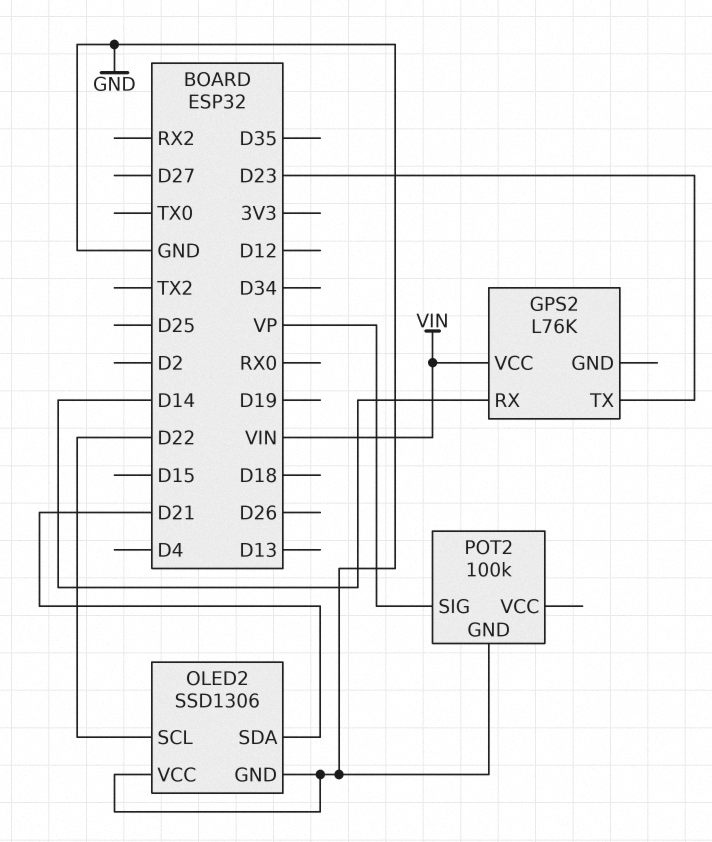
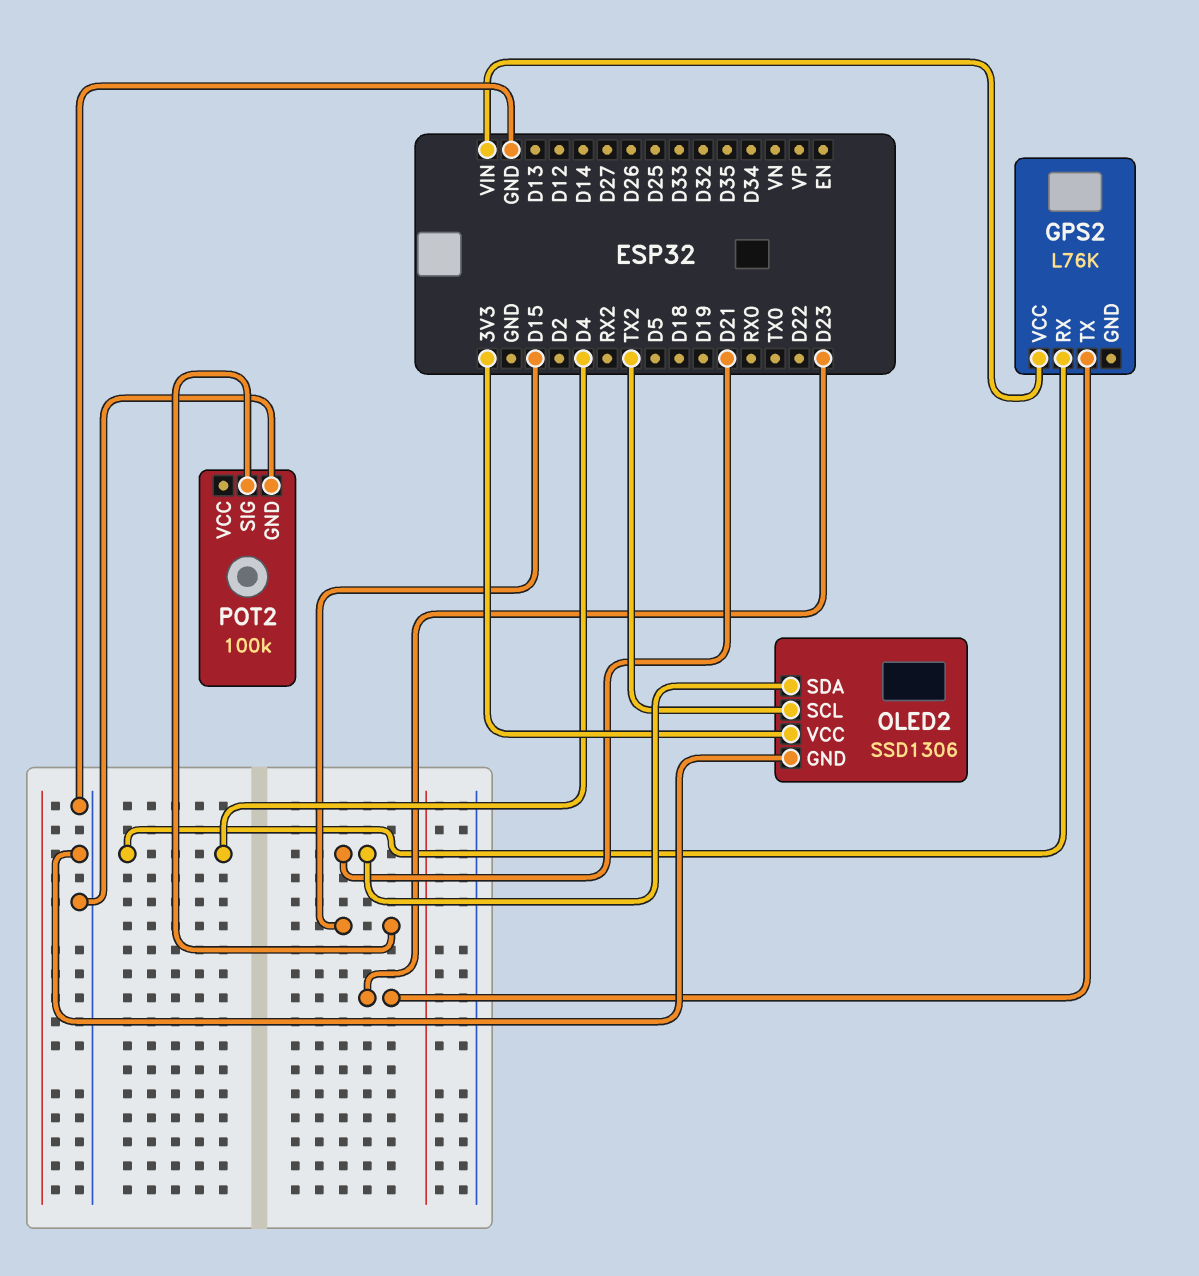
GPS2 pin RX: D14 -> D4
OLED2 pin SCL: D22 -> TX2
OLED2 pin VCC: GND -> 3V3
POT2 pin SIG: VP -> D15

